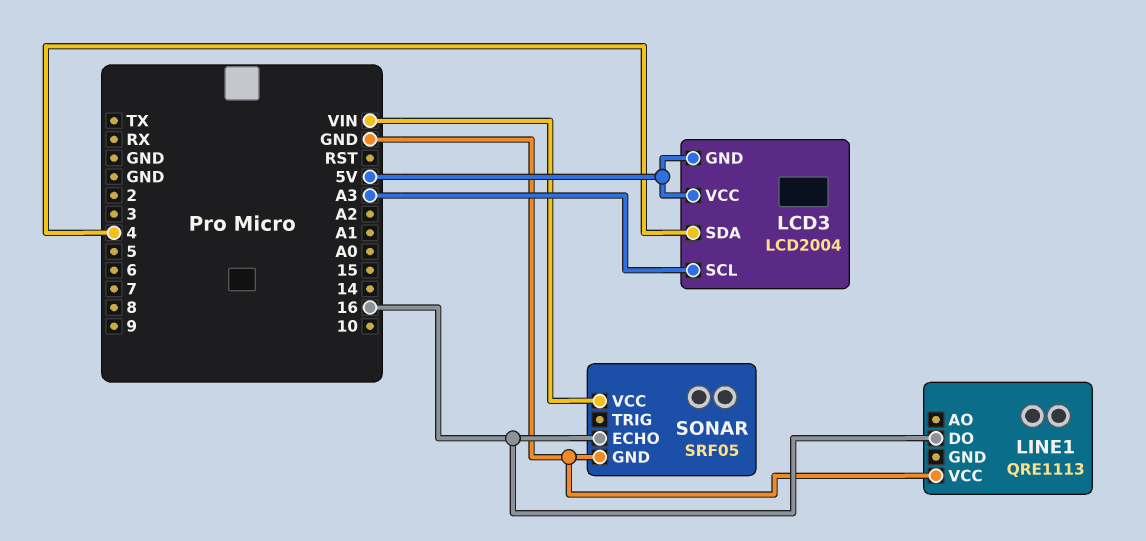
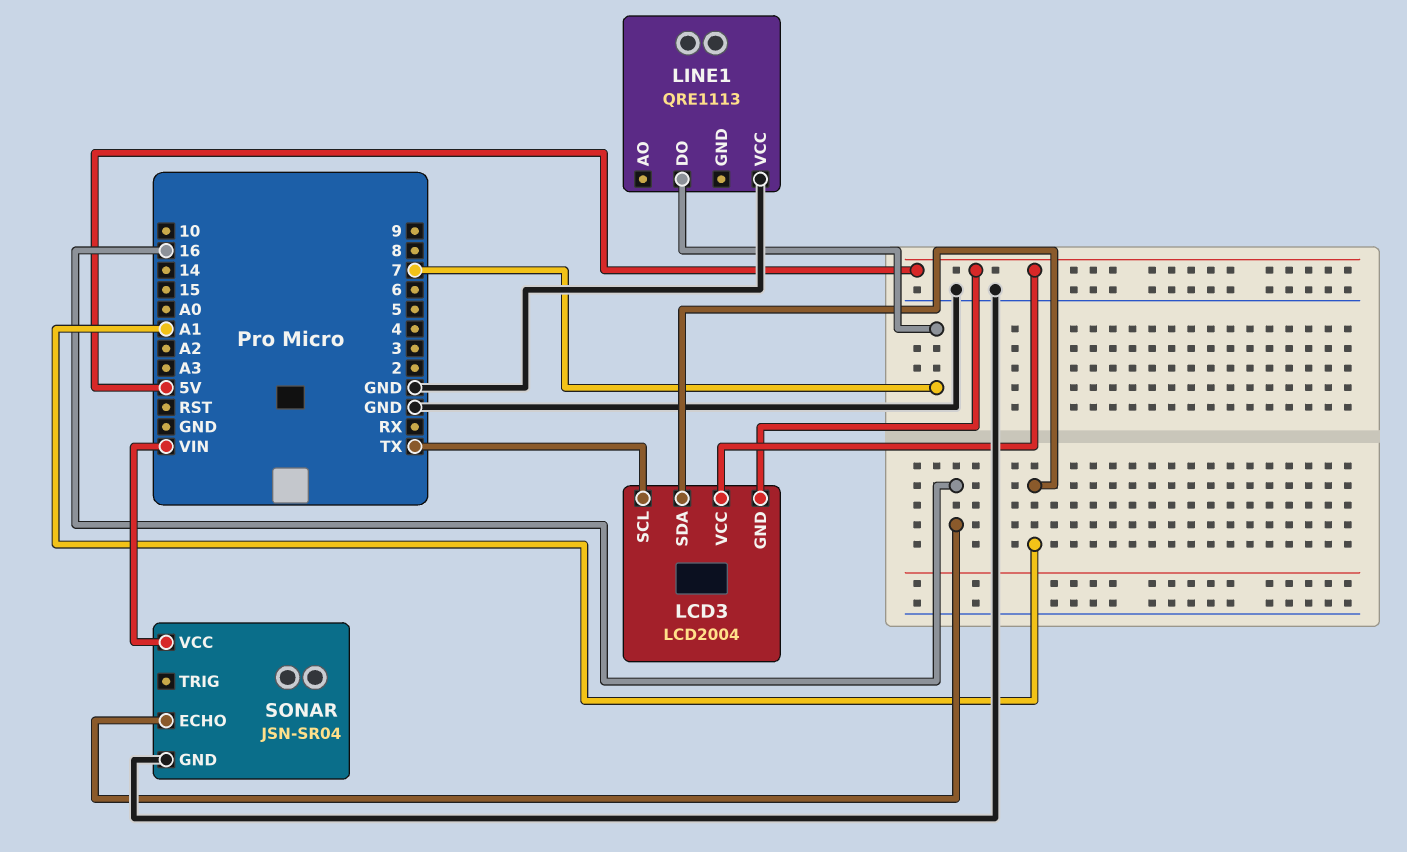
LCD3 pin SCL: A3 -> TX
LCD3 pin SDA: 4 -> A1
LINE1 pin DO: 16 -> 7
SONAR: SRF05 -> JSN-SR04

